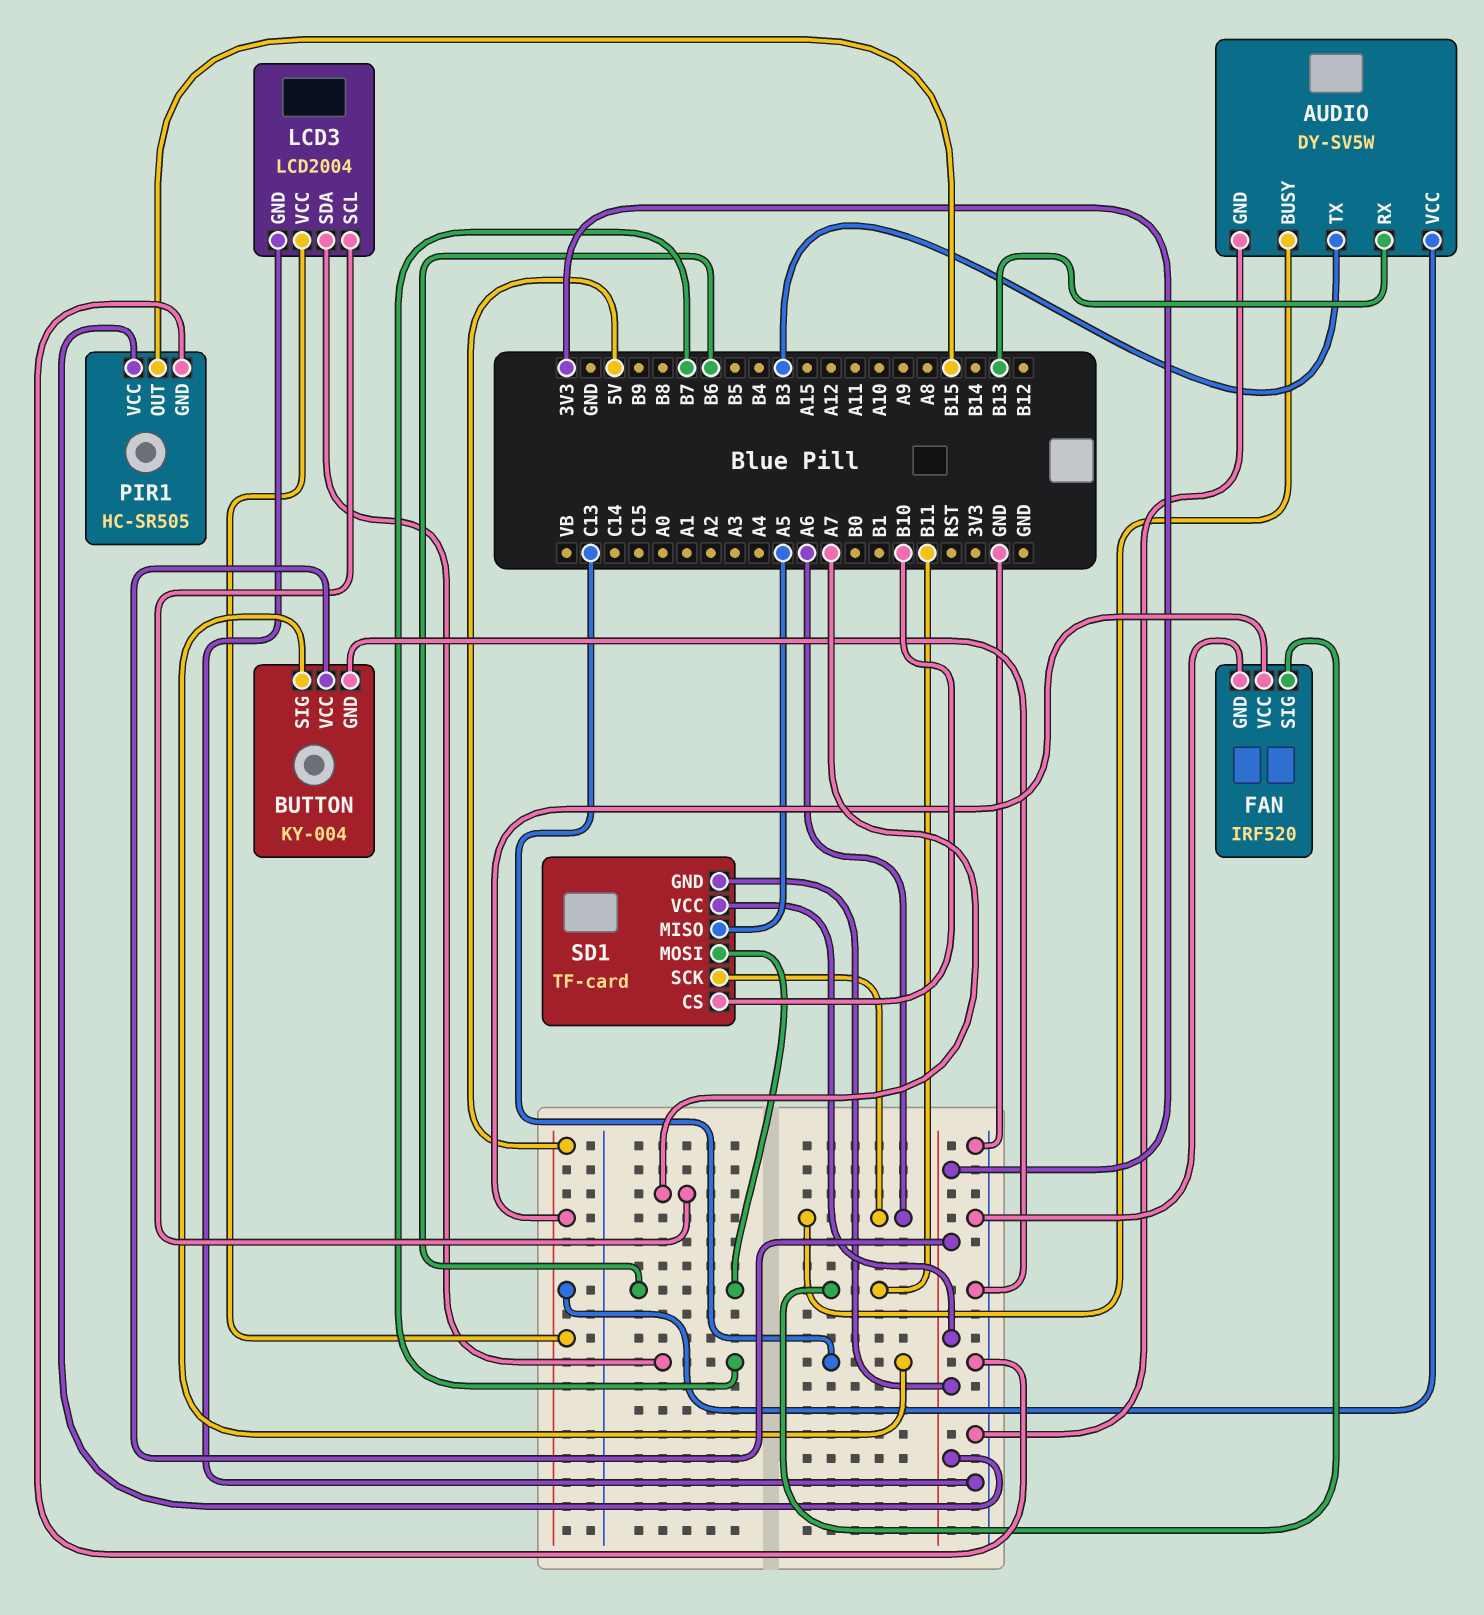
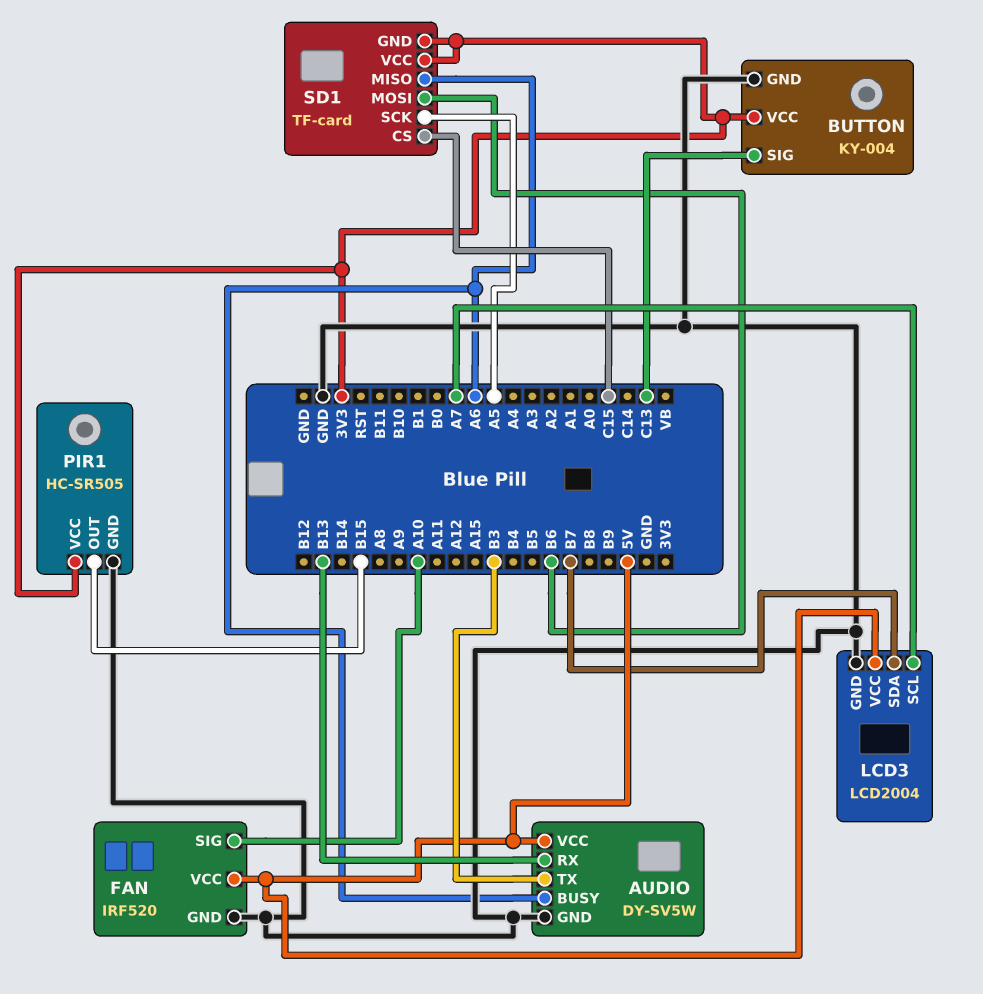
FAN pin SIG: B11 -> A10
SD1 pin CS: B10 -> C15
SD1 pin MISO: A5 -> A6
SD1 pin SCK: A6 -> A5

